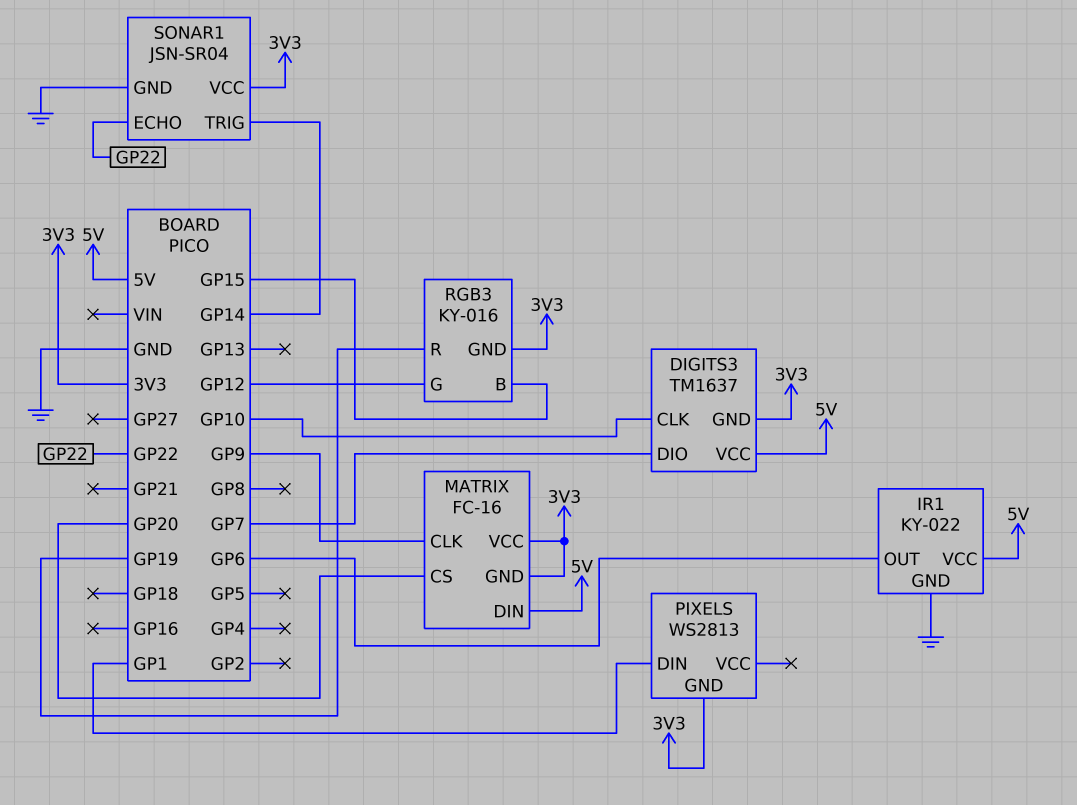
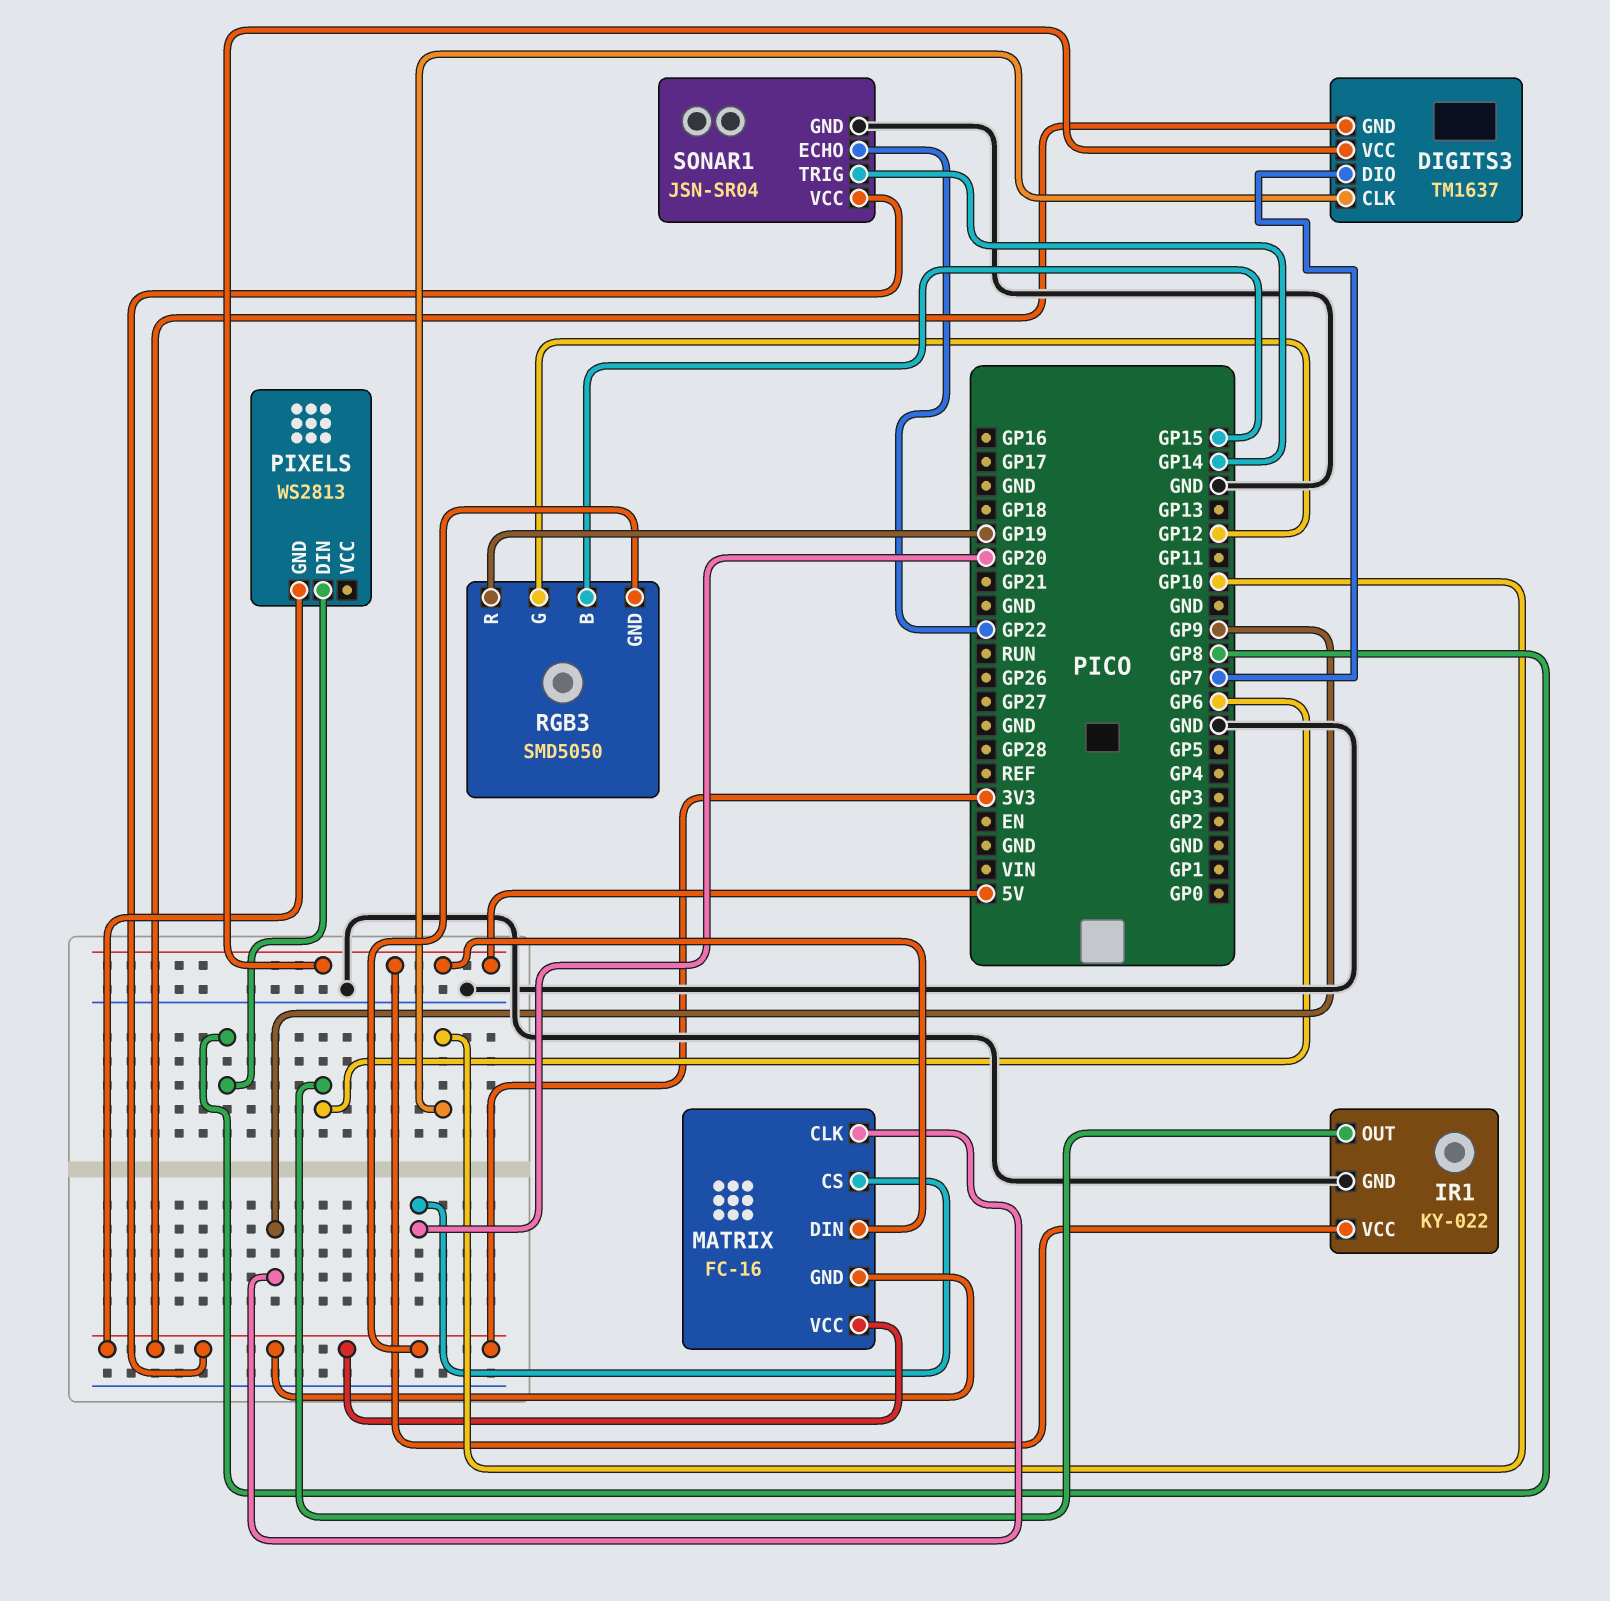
PIXELS pin DIN: GP1 -> GP8
RGB3: KY-016 -> SMD5050

